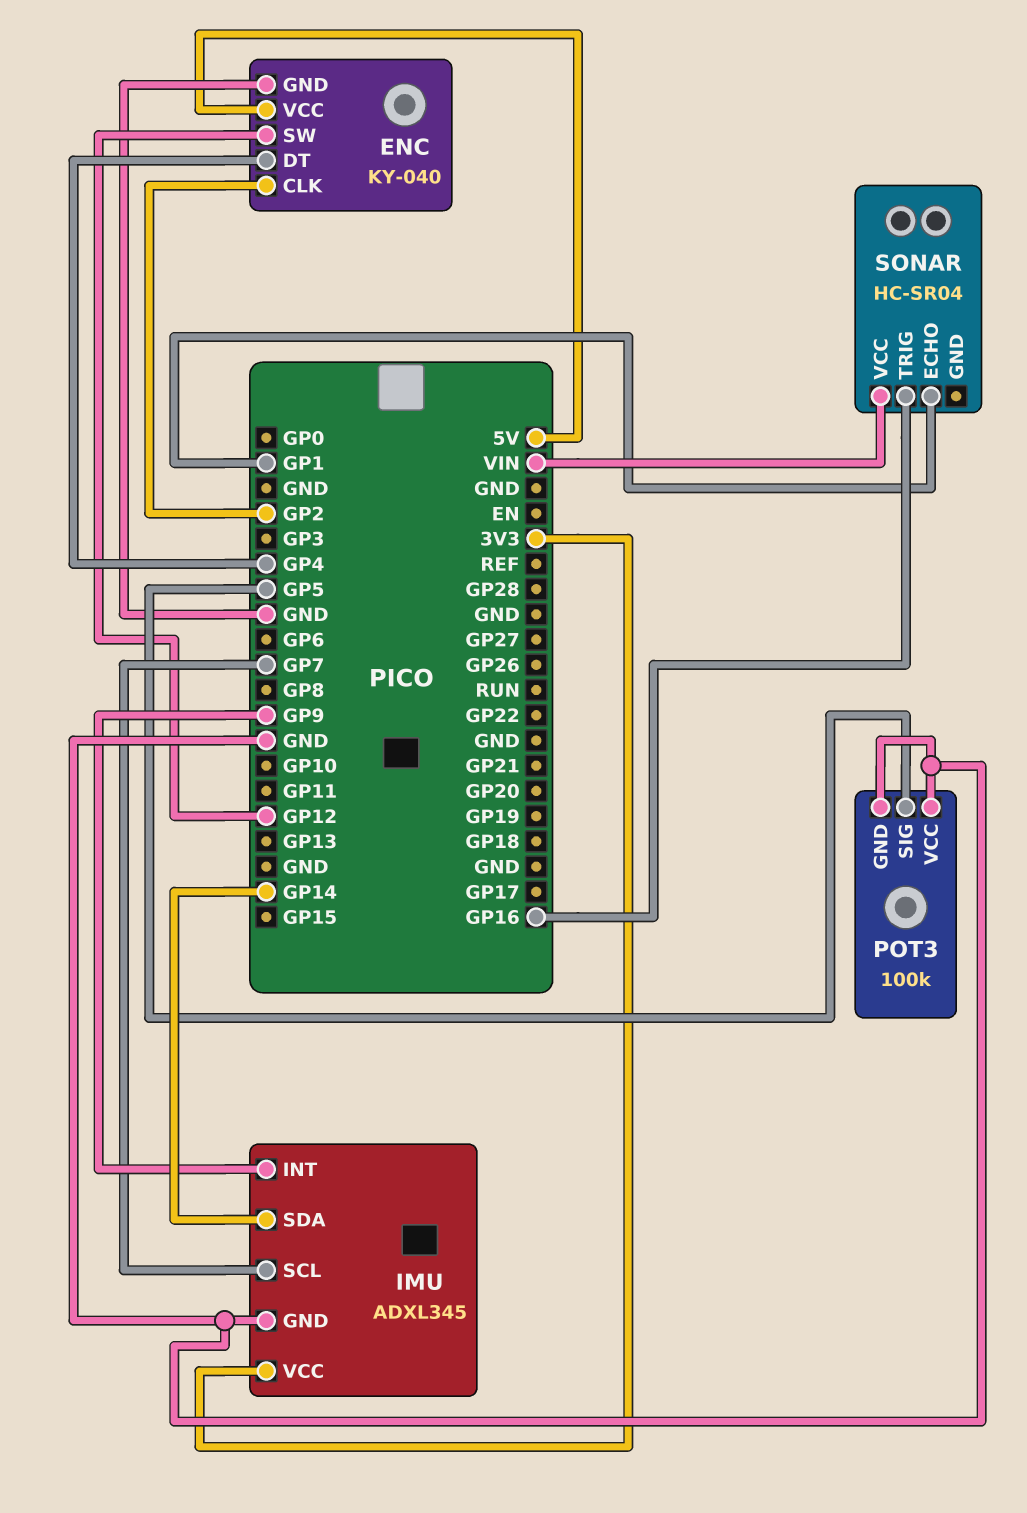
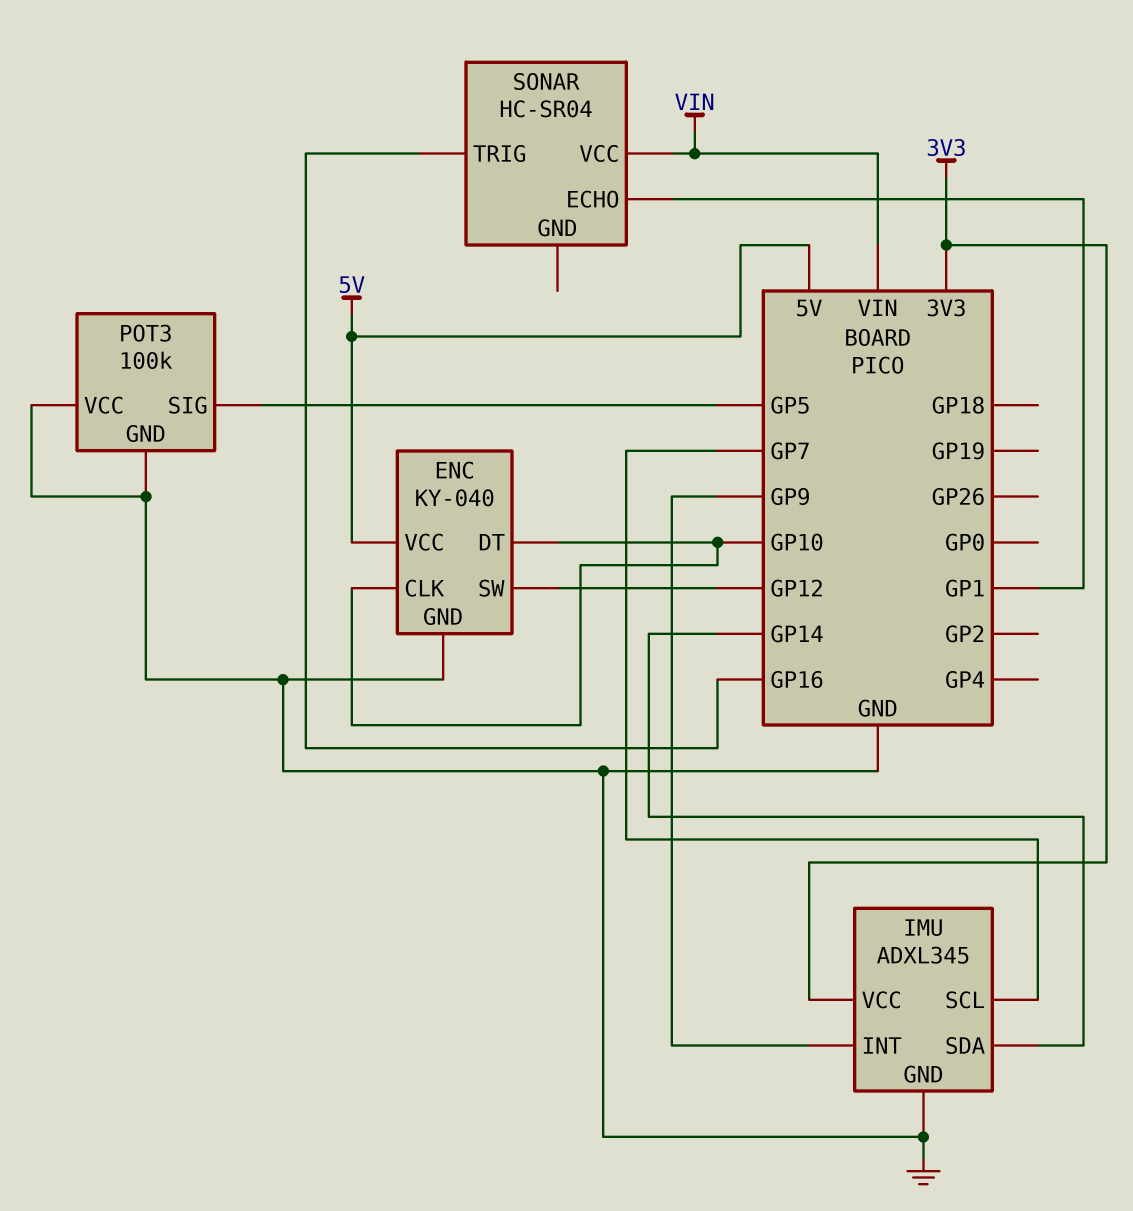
ENC pin CLK: GP2 -> GP10
ENC pin DT: GP4 -> GP10

